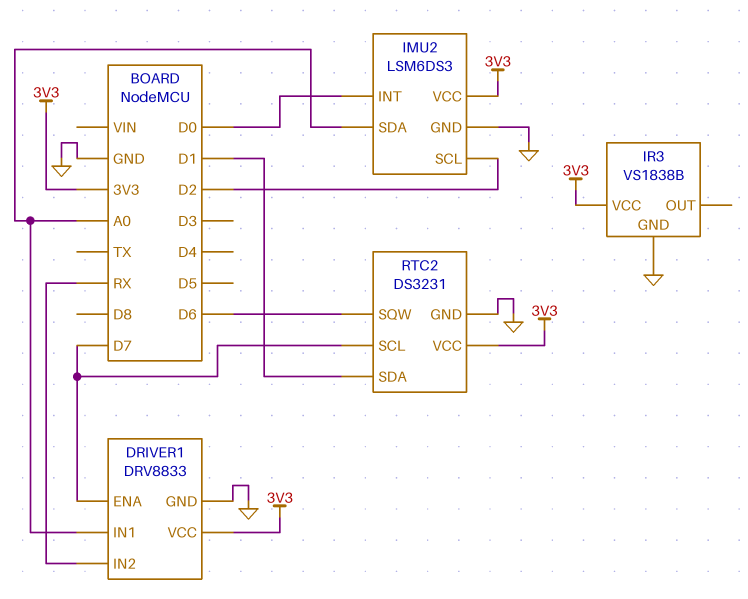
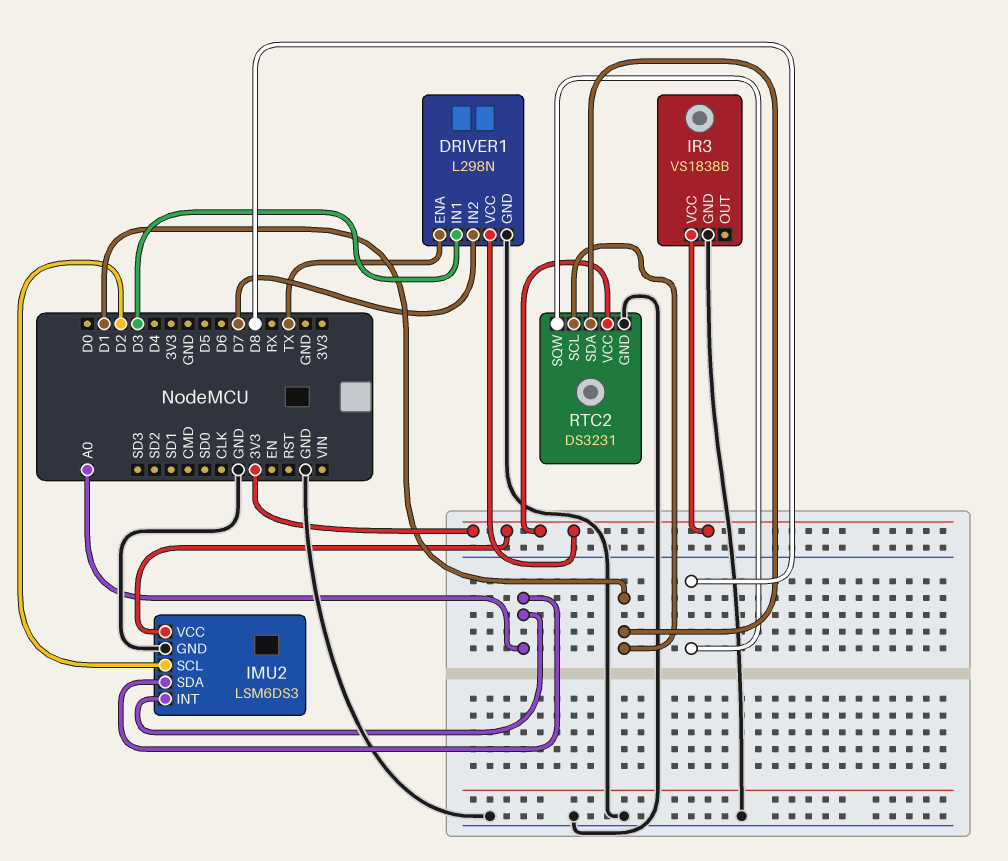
DRIVER1: DRV8833 -> L298N
DRIVER1 pin ENA: D7 -> TX
DRIVER1 pin IN1: A0 -> D3
DRIVER1 pin IN2: RX -> D7
IMU2 pin INT: D0 -> A0
RTC2 pin SCL: D7 -> D1
RTC2 pin SQW: D6 -> D8

